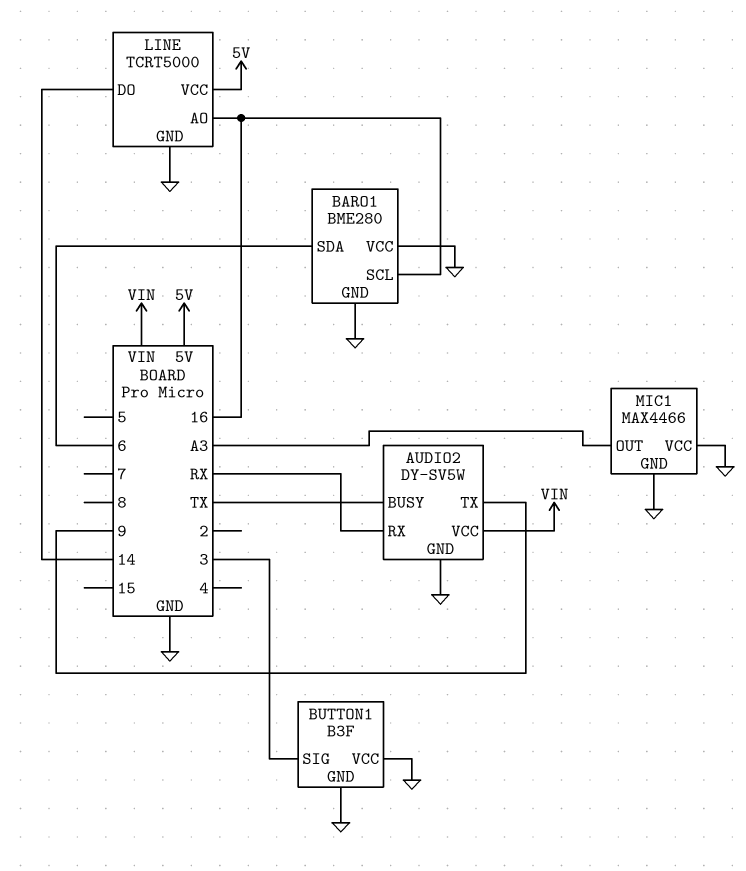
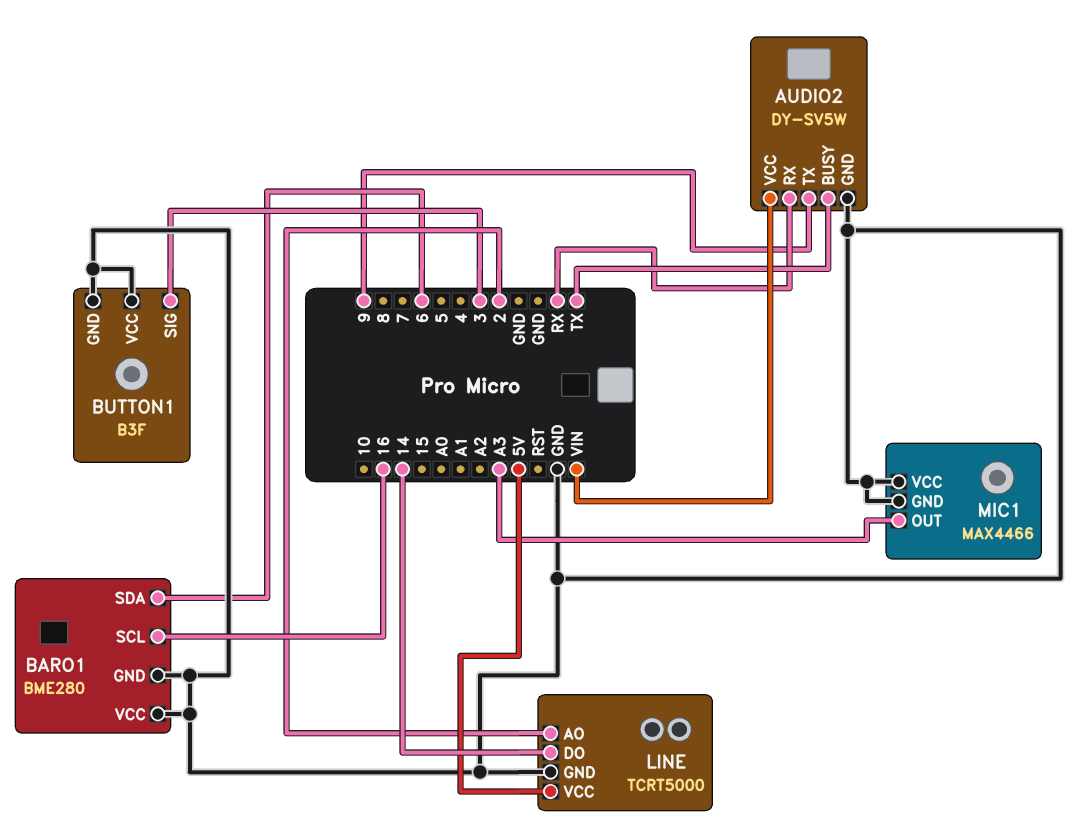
LINE pin AO: 16 -> 2

